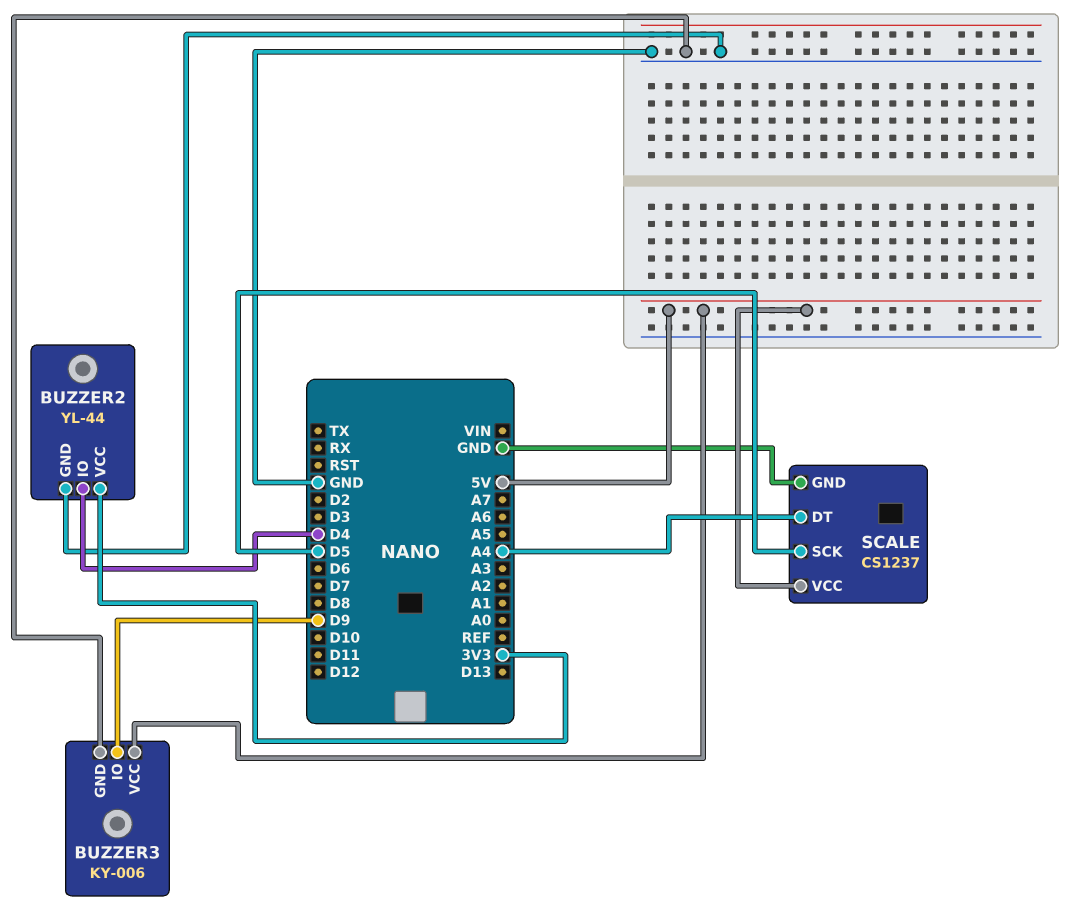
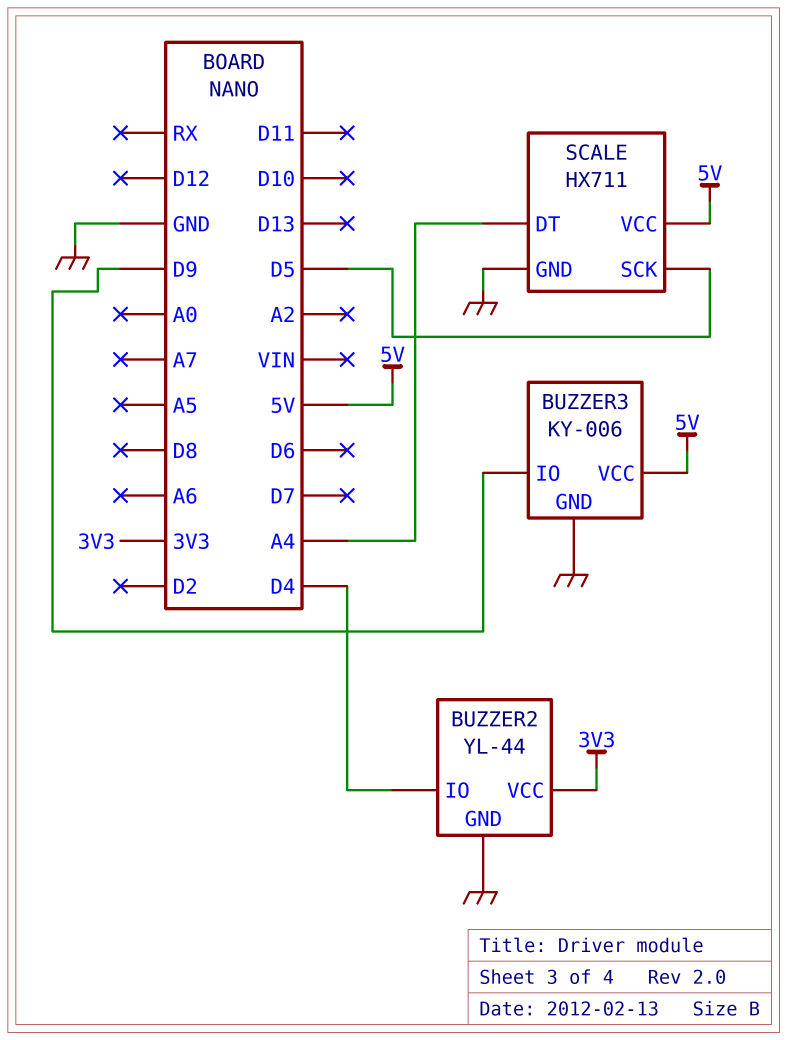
SCALE: CS1237 -> HX711

